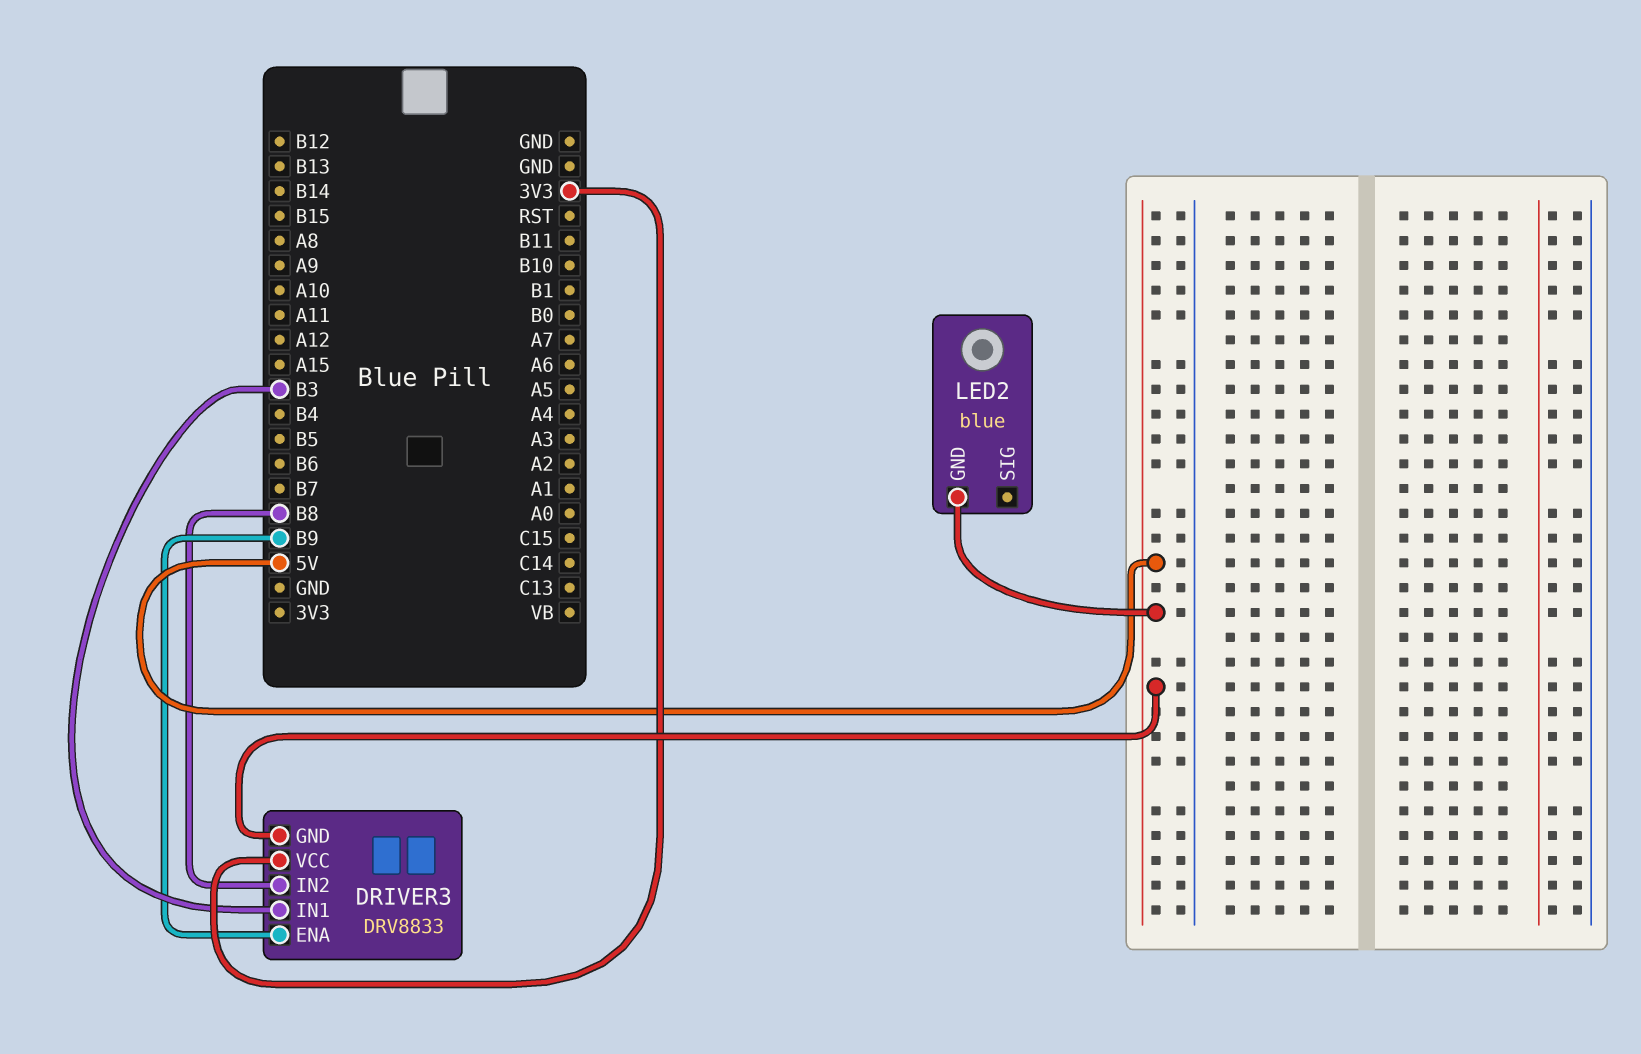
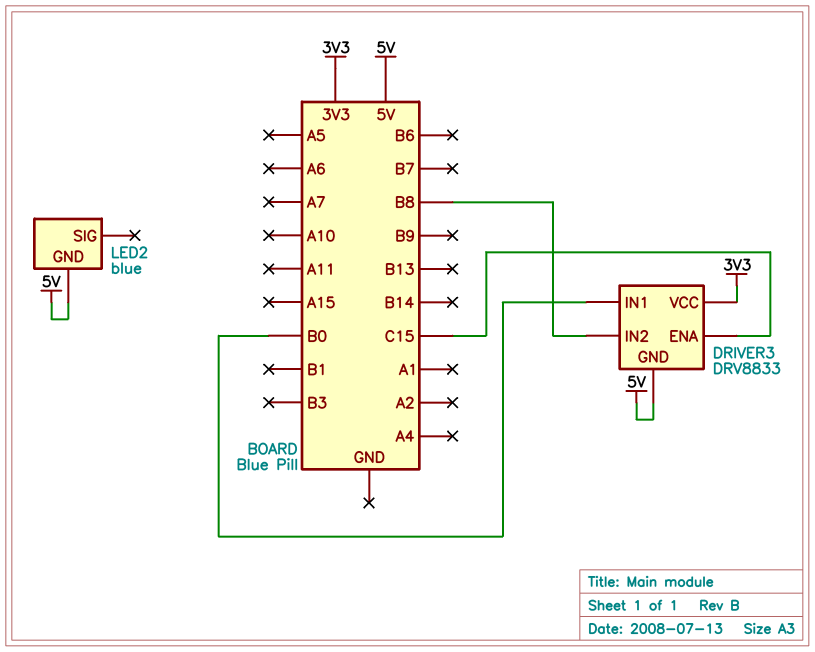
DRIVER3 pin ENA: B9 -> C15
DRIVER3 pin IN1: B3 -> B0

